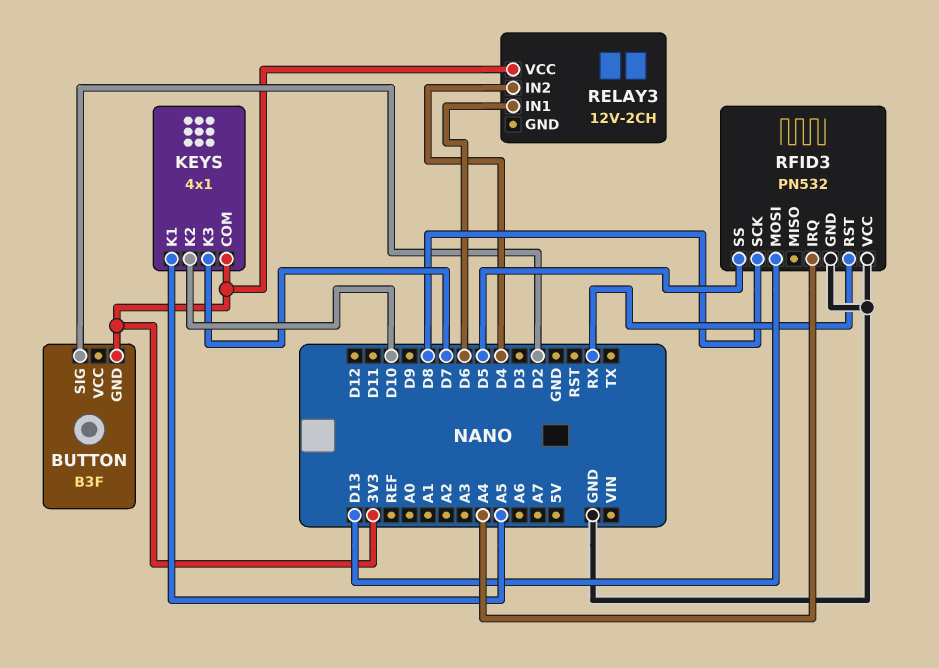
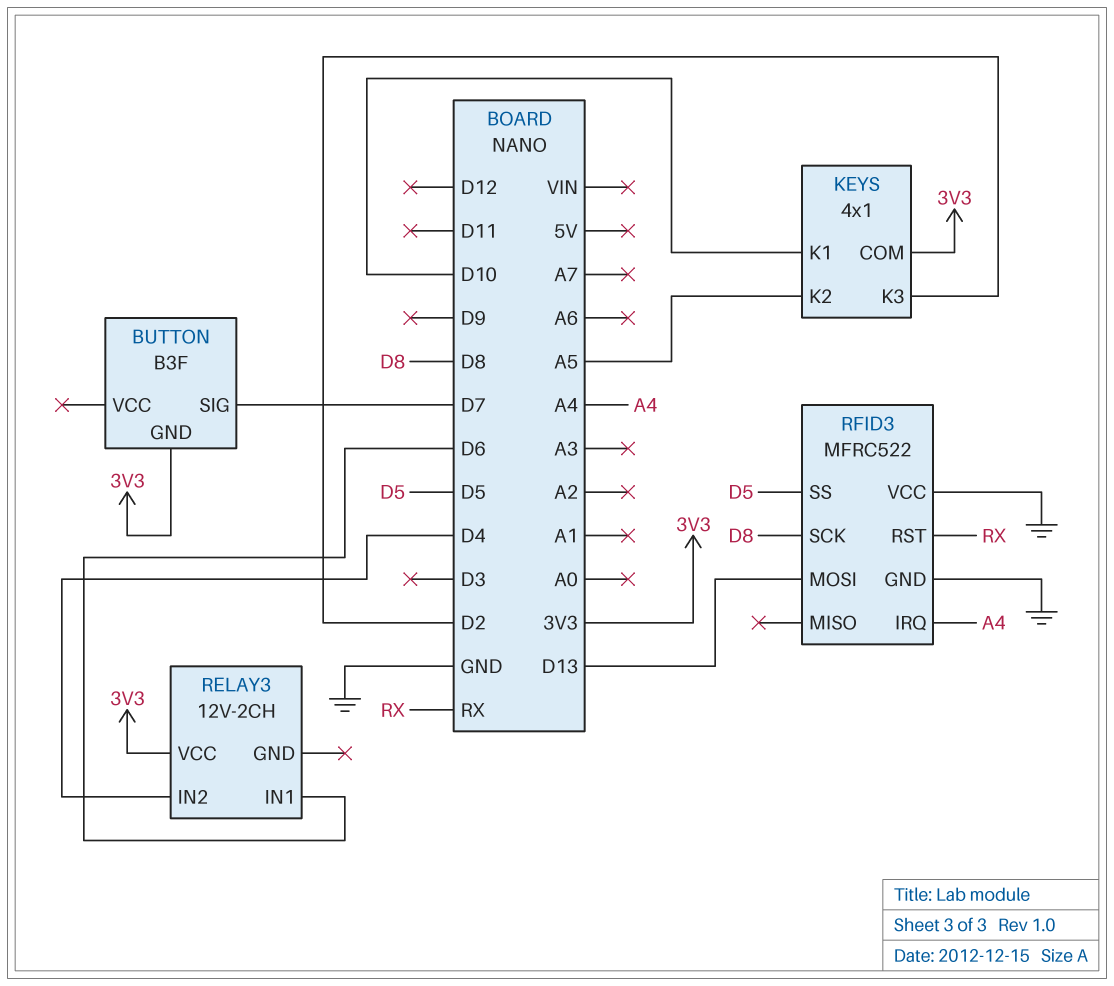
BUTTON pin SIG: D2 -> D7
KEYS pin K1: A5 -> D10
KEYS pin K2: D10 -> A5
KEYS pin K3: D7 -> D2
RFID3: PN532 -> MFRC522

